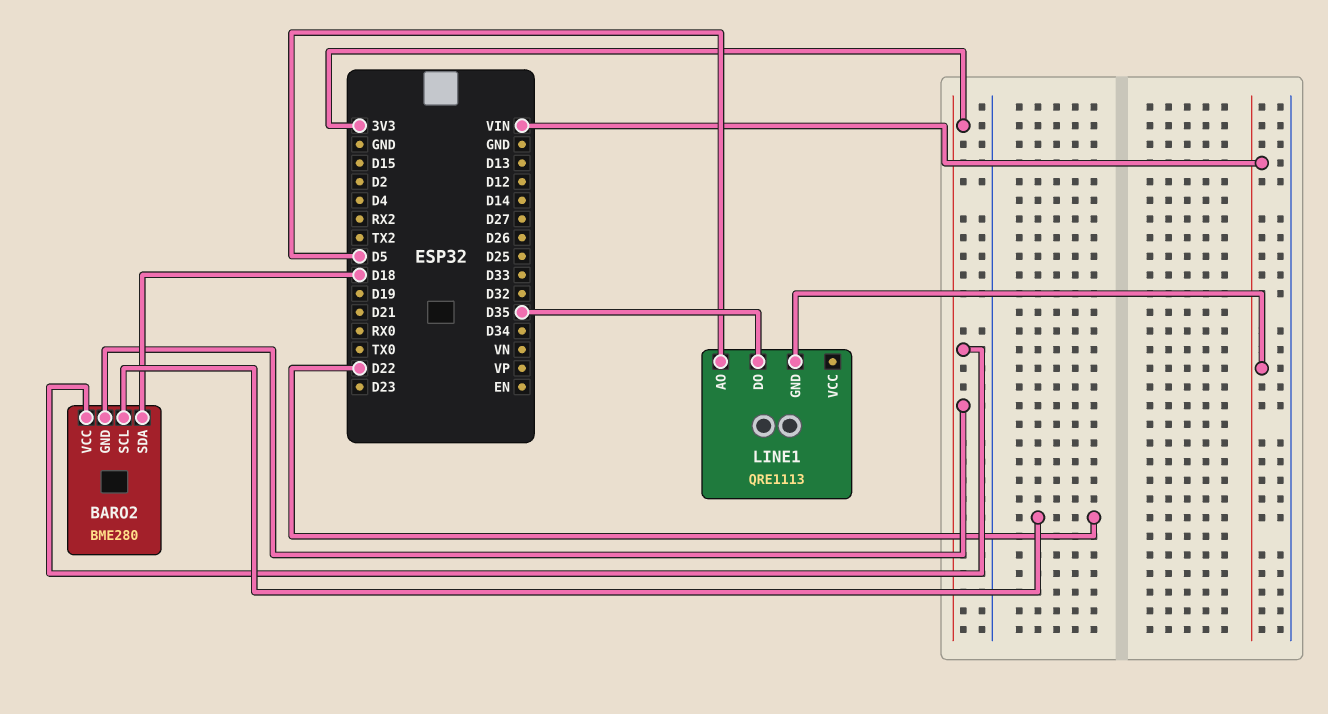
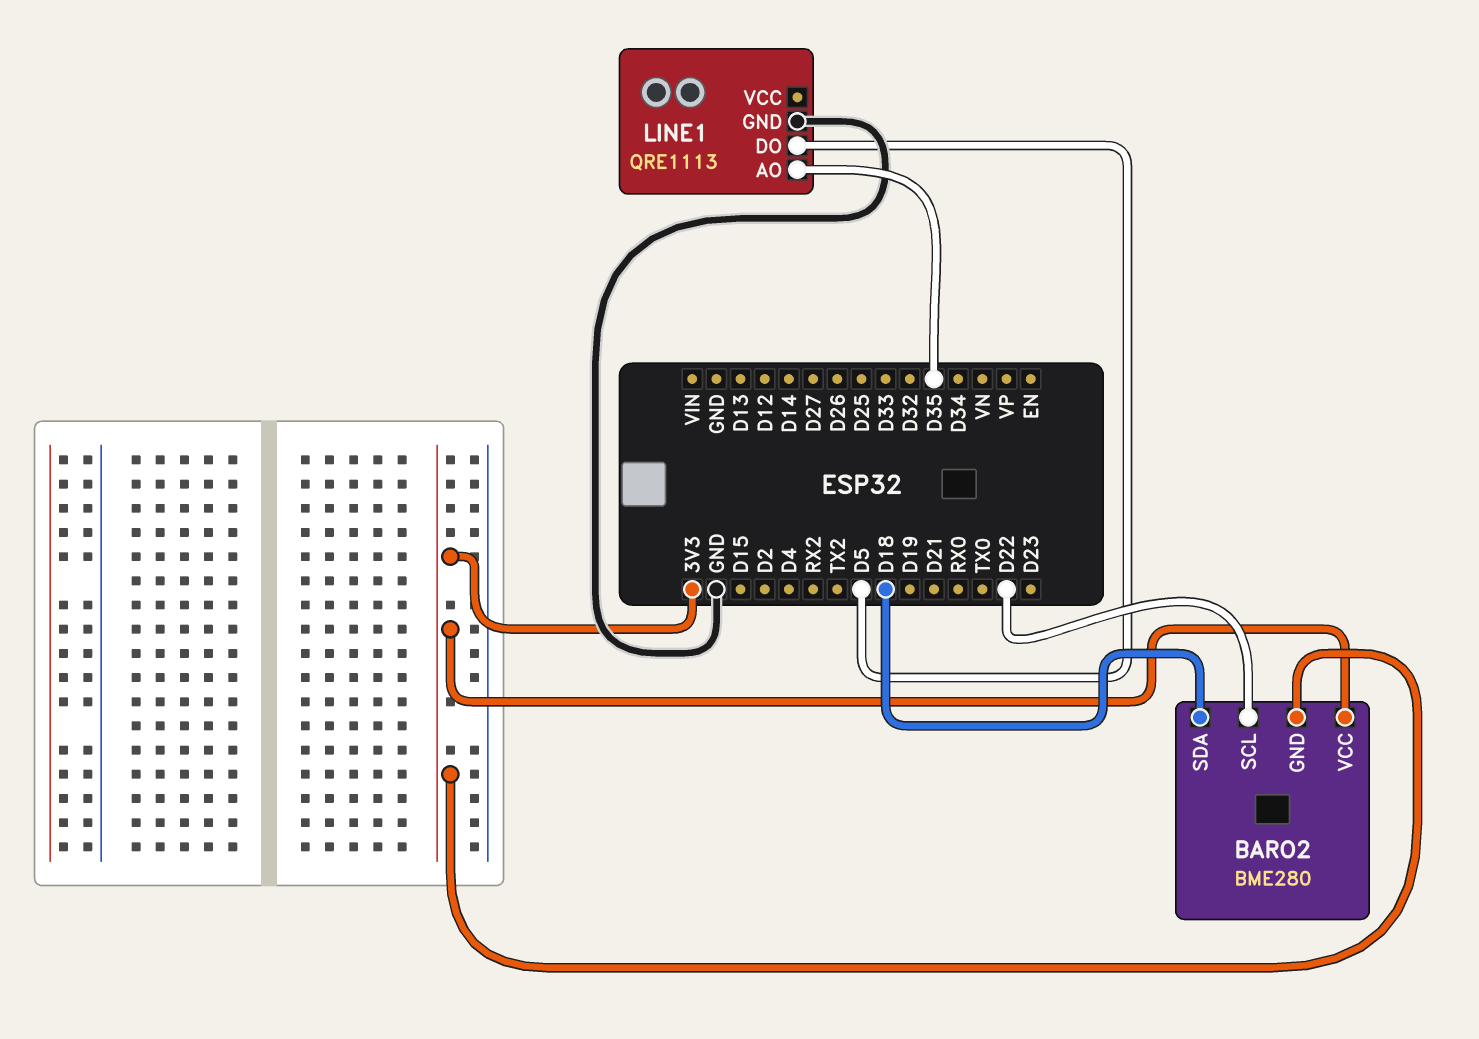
LINE1 pin AO: D5 -> D35
LINE1 pin DO: D35 -> D5
LINE1 pin GND: VIN -> GND

